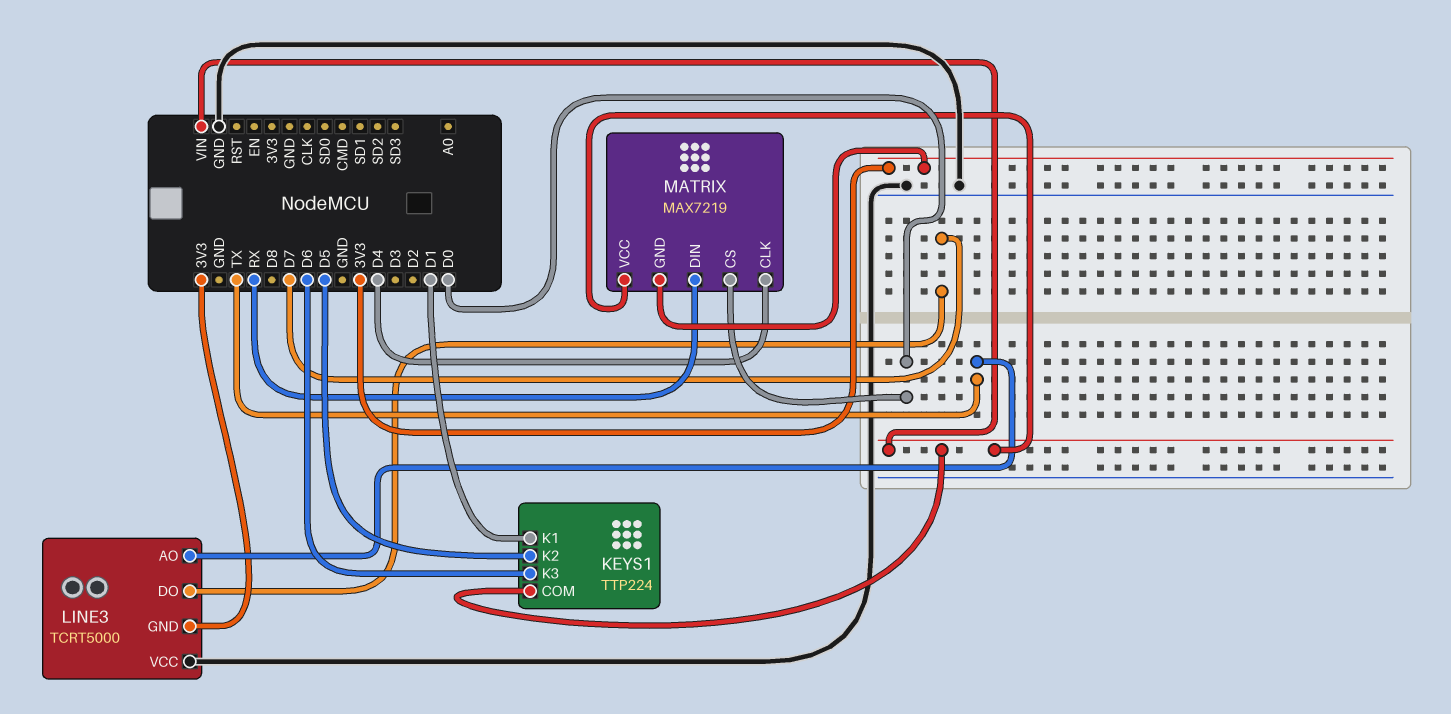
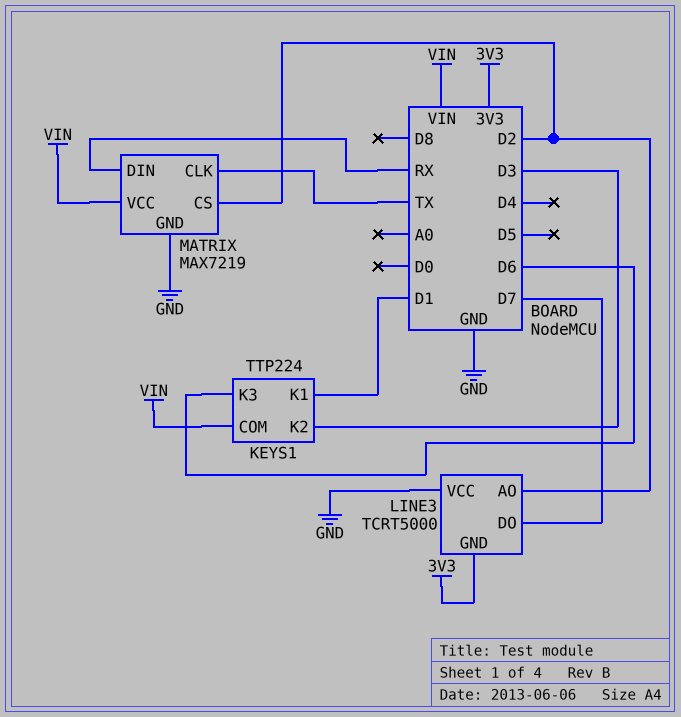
KEYS1 pin K2: D5 -> D3
LINE3 pin AO: TX -> D2
MATRIX pin CLK: D4 -> TX
MATRIX pin CS: D0 -> D2
MATRIX pin GND: 3V3 -> GND

